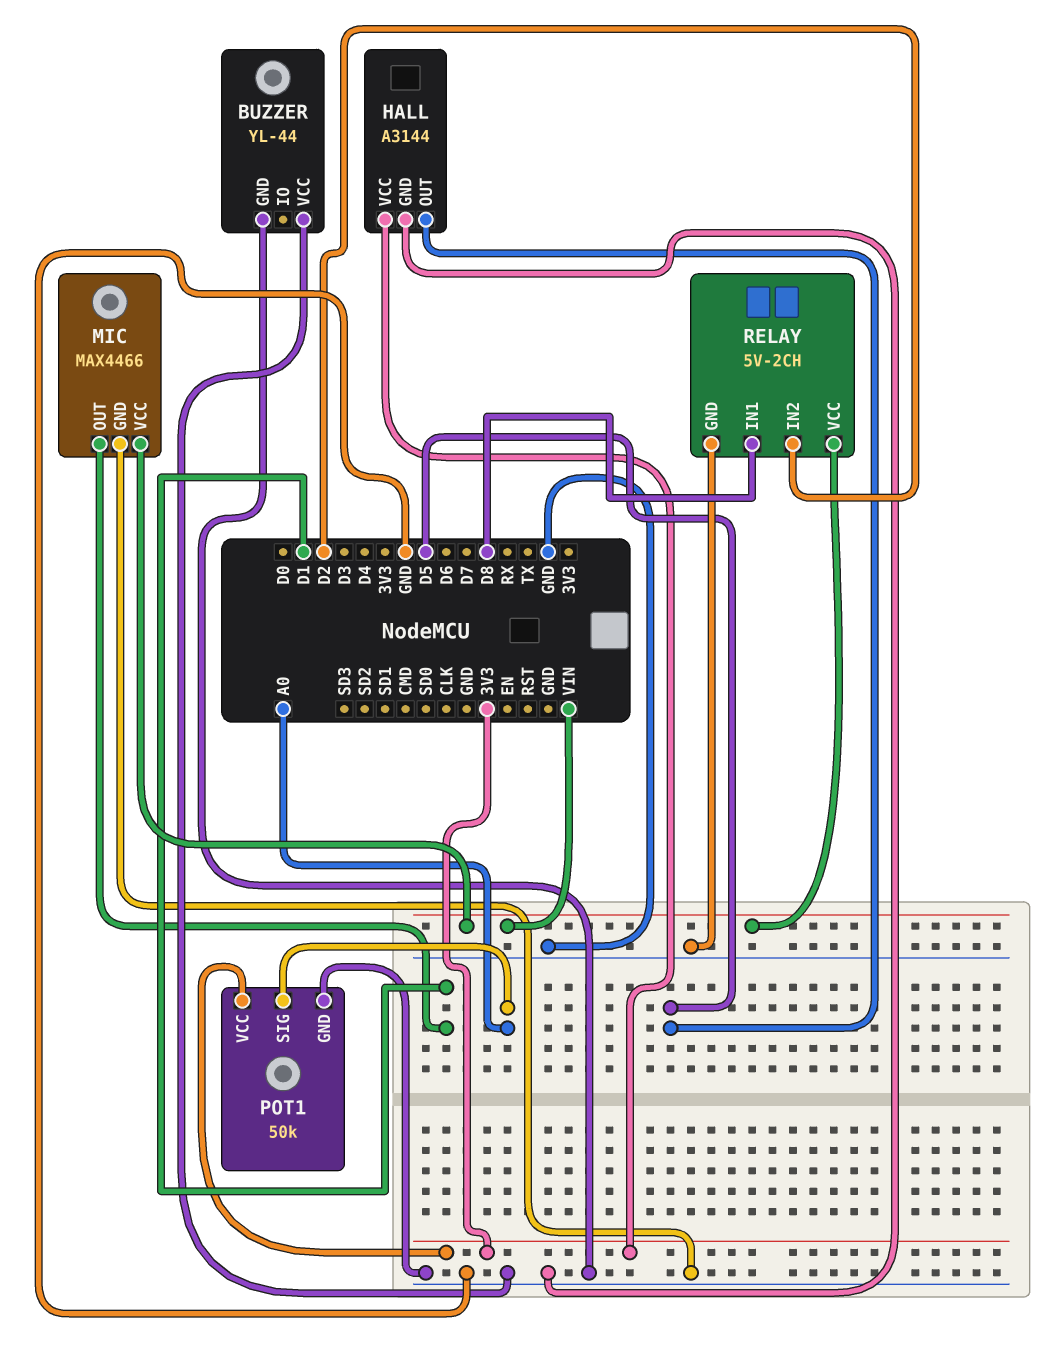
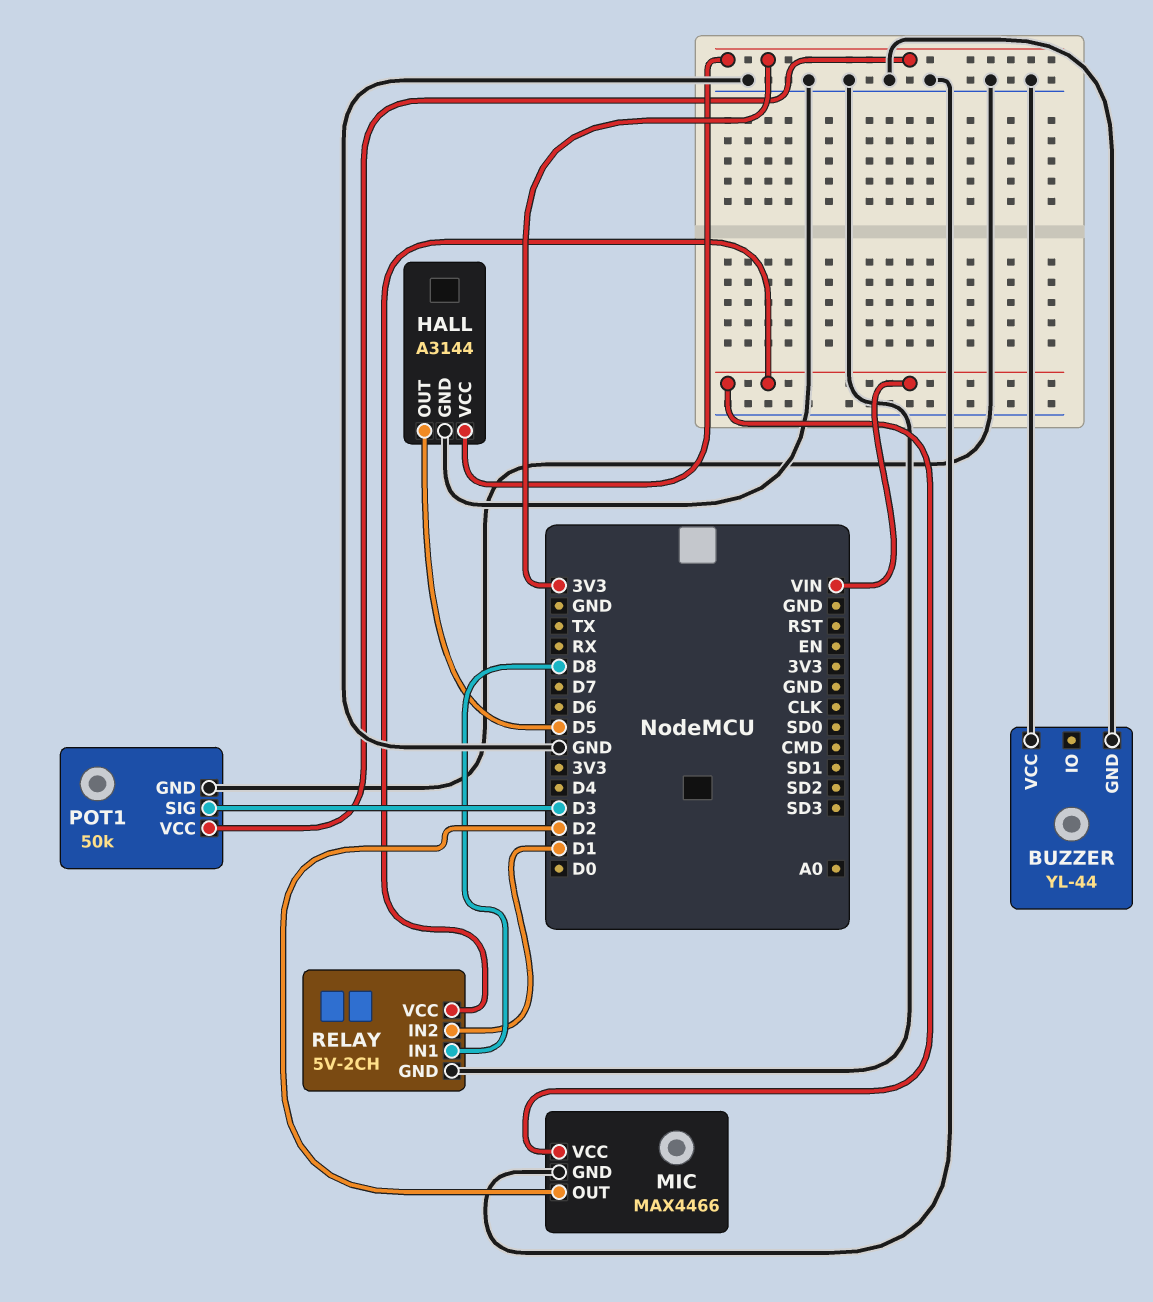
MIC pin OUT: D1 -> D2
POT1 pin SIG: A0 -> D3
RELAY pin IN2: D2 -> D1

